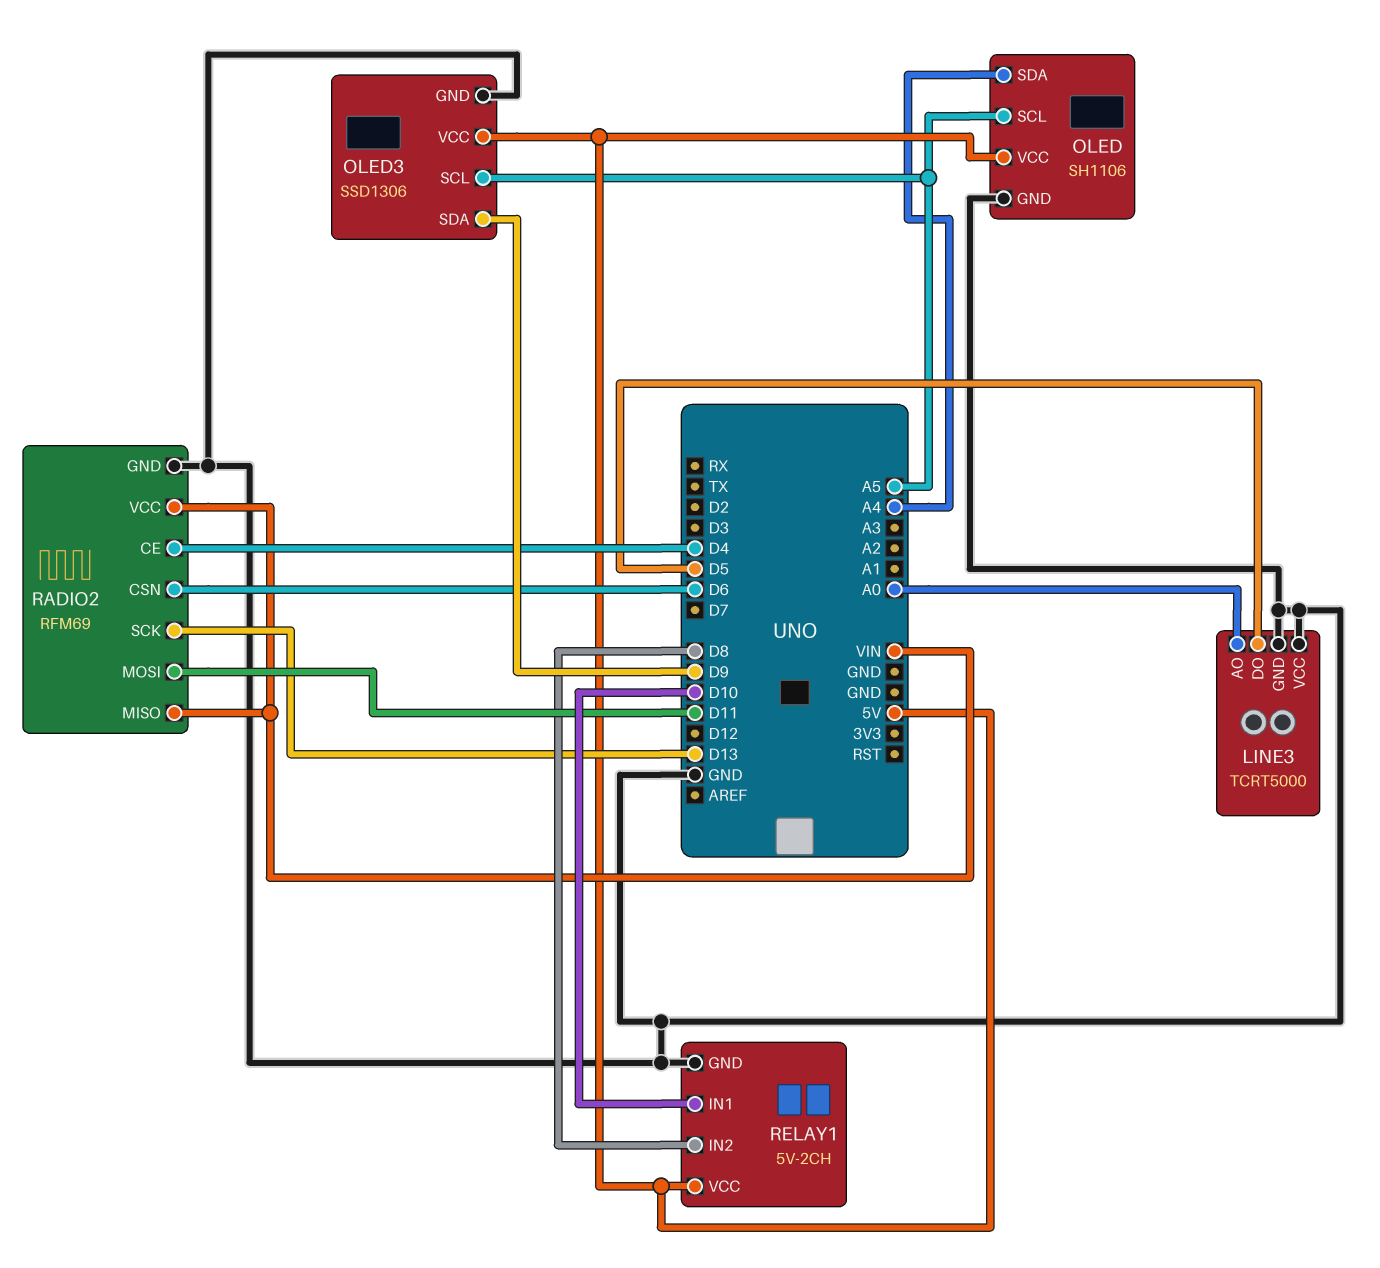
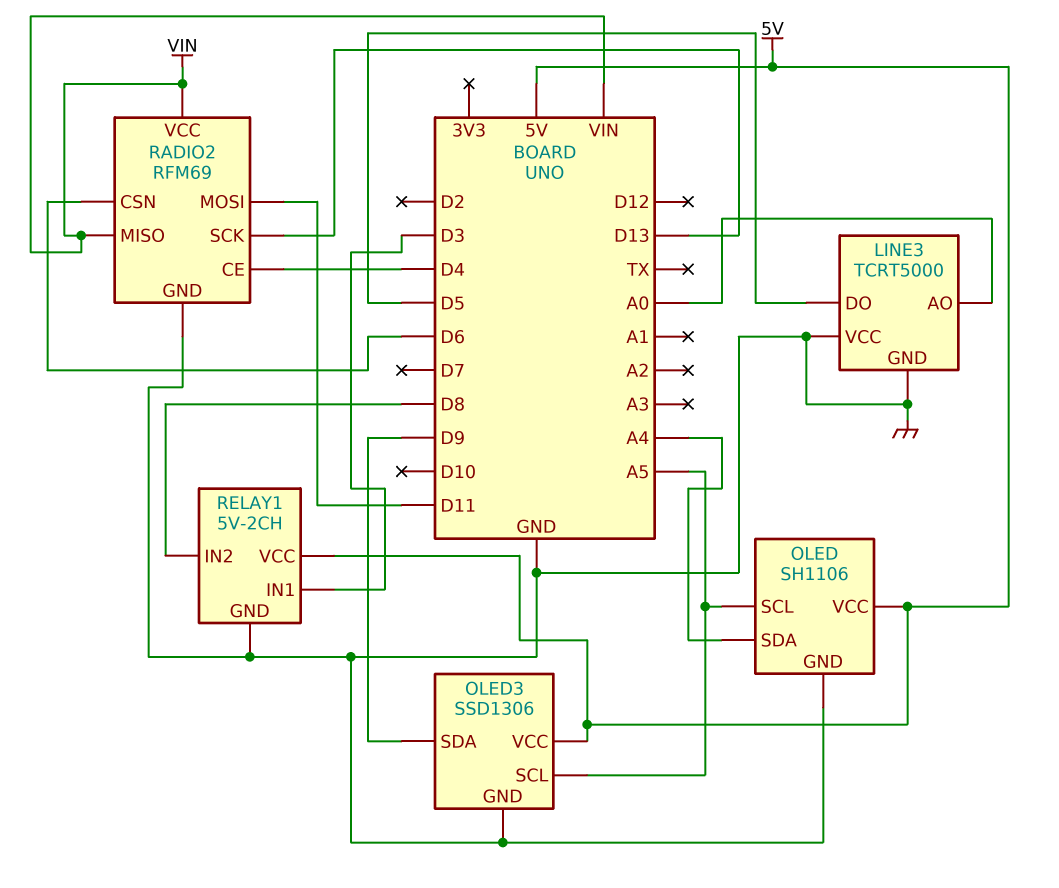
RELAY1 pin IN1: D10 -> D3

